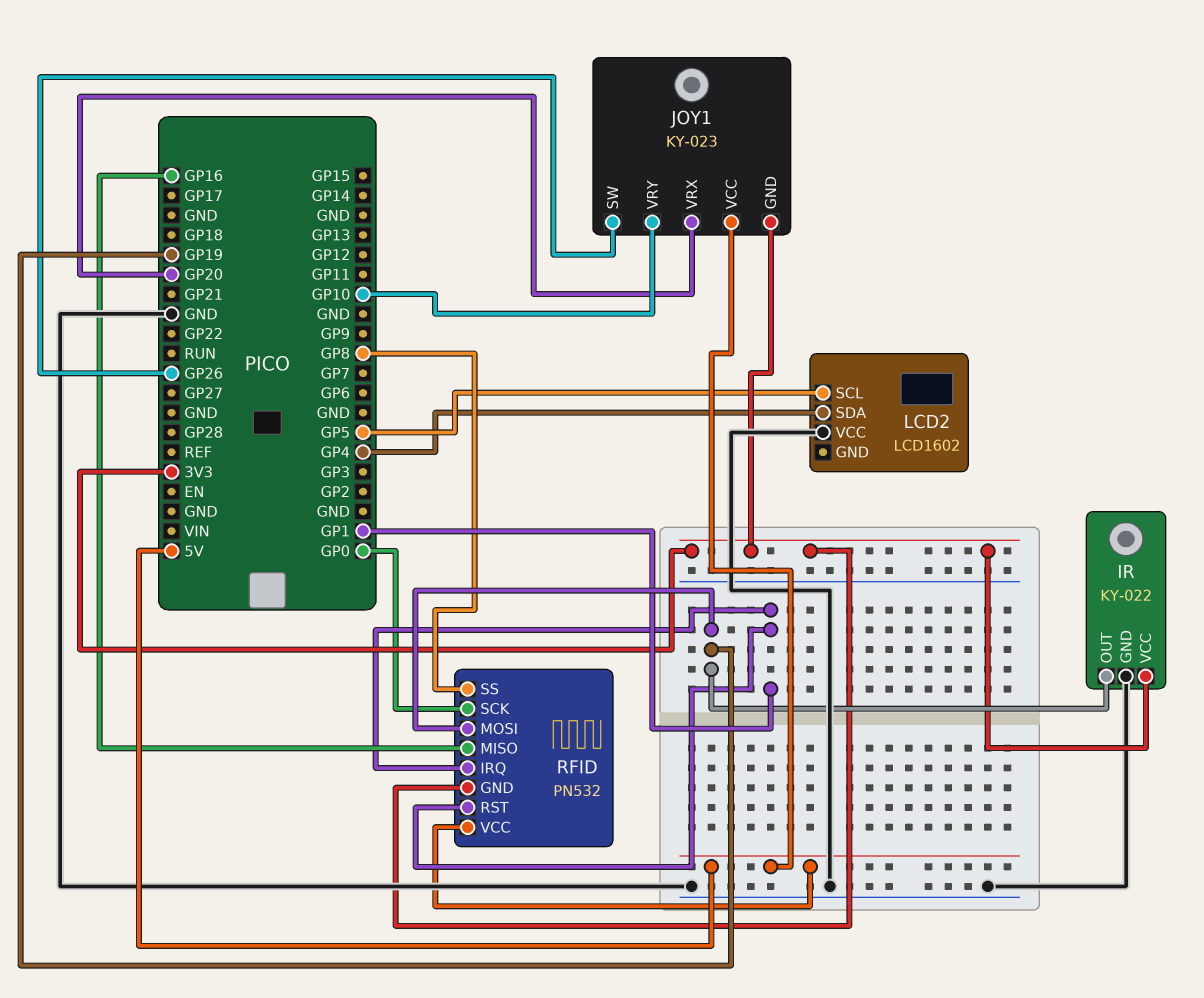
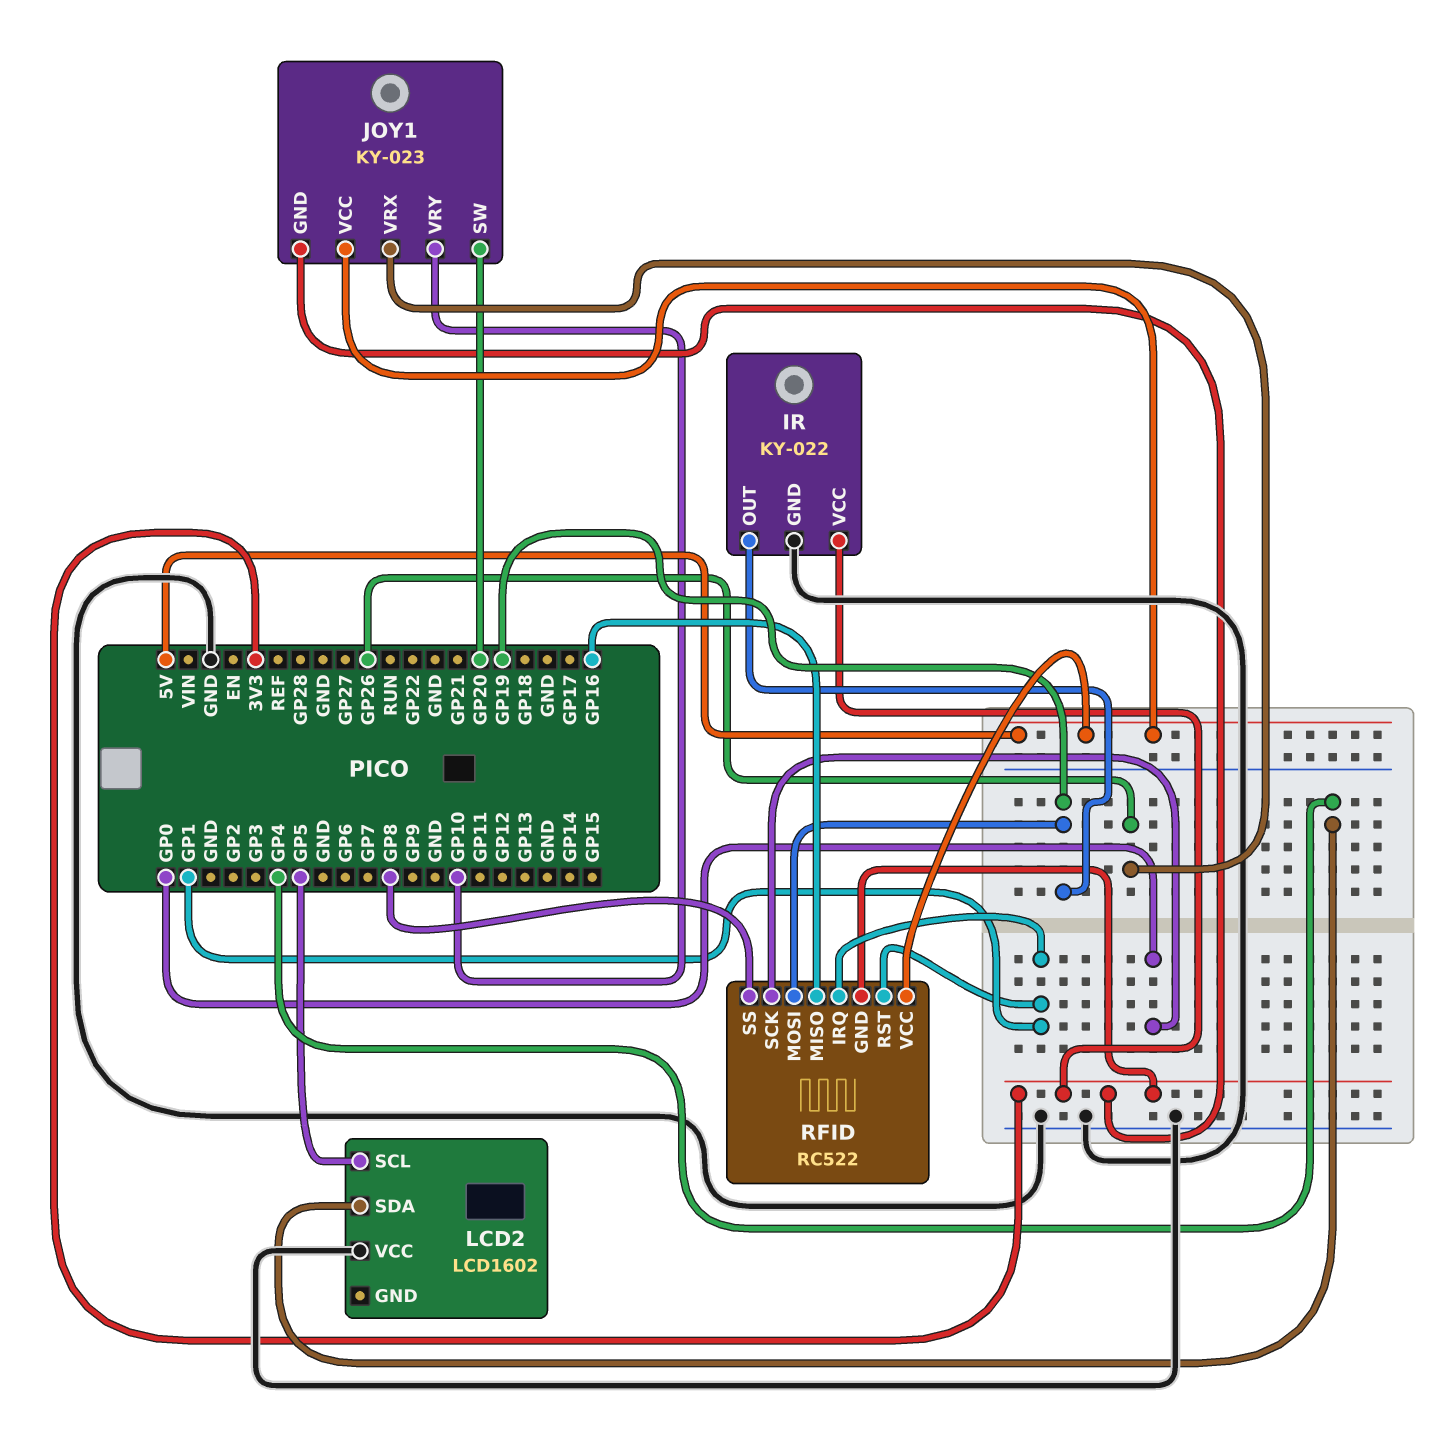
JOY1 pin SW: GP26 -> GP20
JOY1 pin VRX: GP20 -> GP26
RFID: PN532 -> RC522

